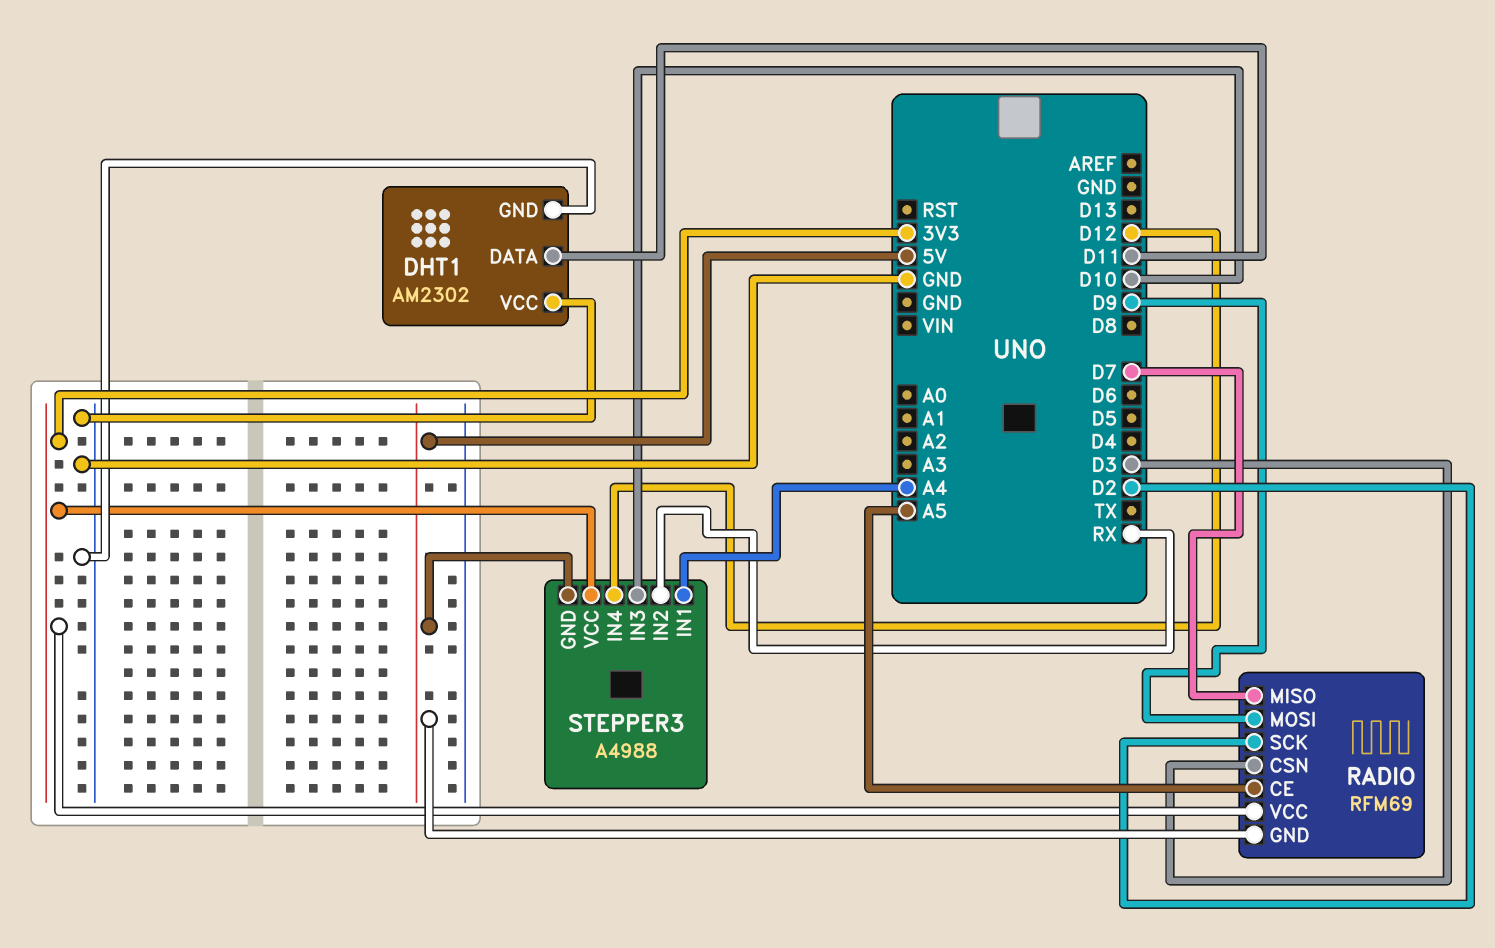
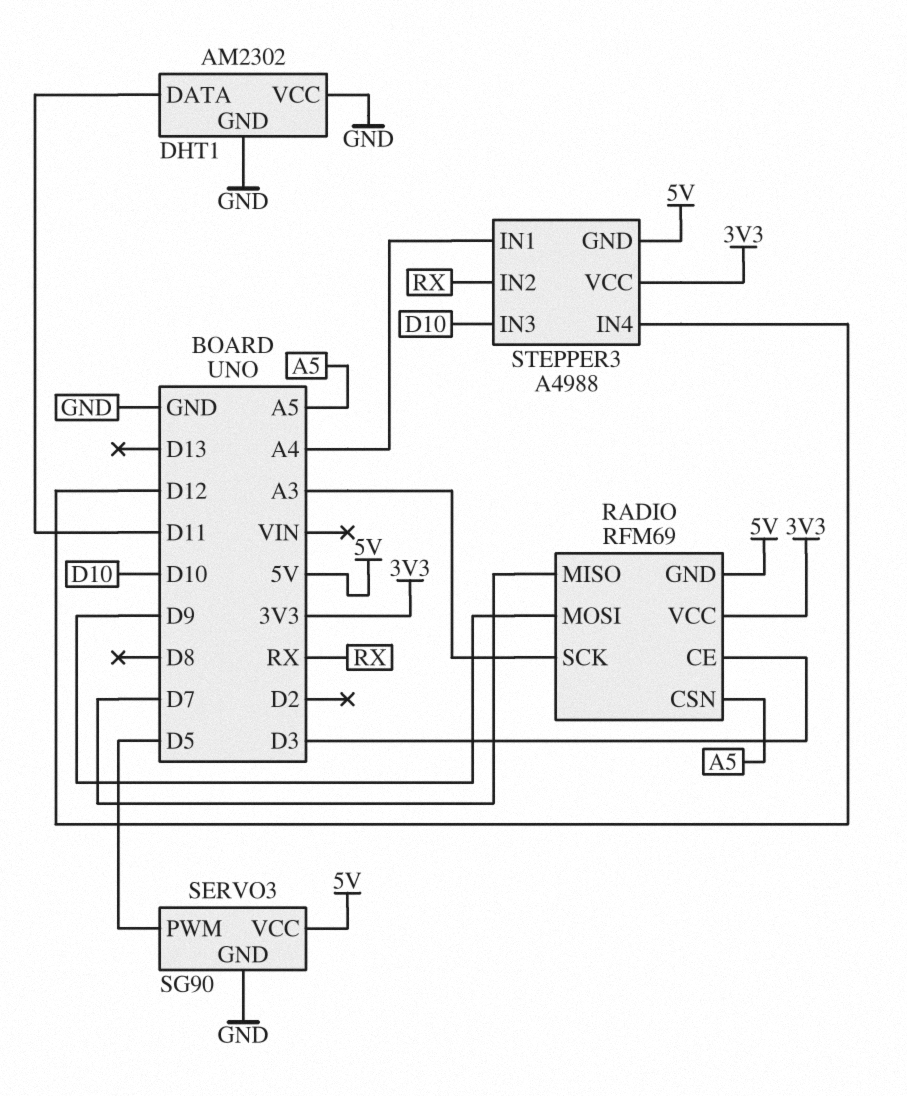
RADIO pin CE: A5 -> D3
RADIO pin CSN: D3 -> A5
RADIO pin SCK: D2 -> A3
SERVO3: none -> SG90
SERVO3 pin GND: none -> GND
SERVO3 pin PWM: none -> D5
SERVO3 pin VCC: none -> 5V

